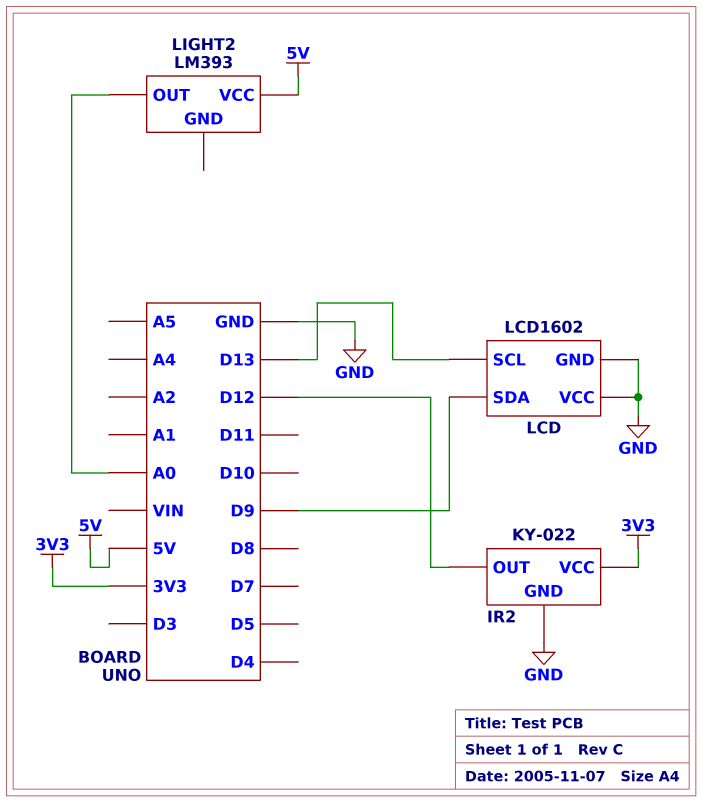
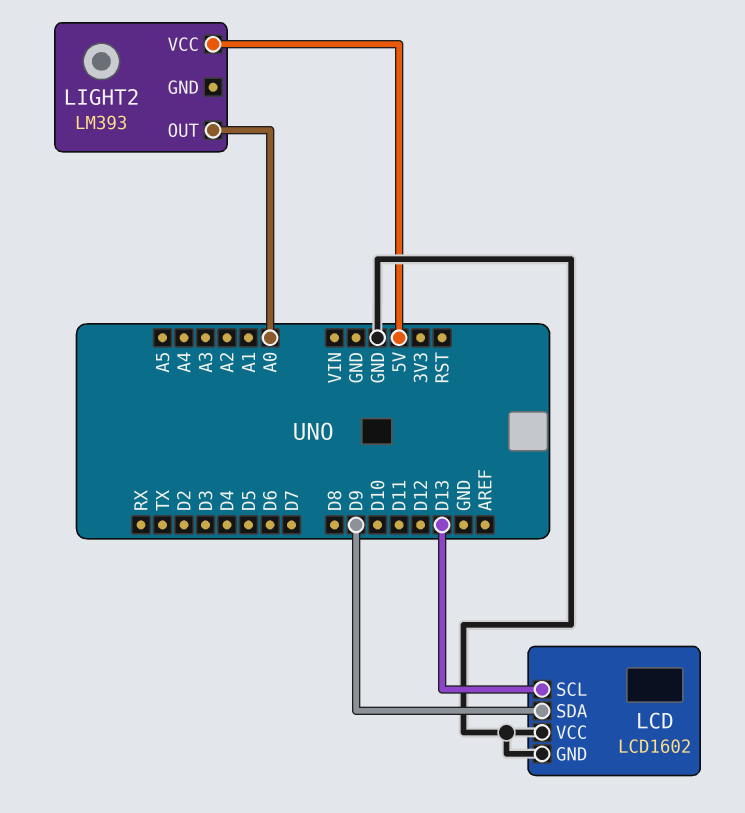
IR2: KY-022 -> none
IR2 pin GND: GND -> none
IR2 pin OUT: D12 -> none
IR2 pin VCC: 3V3 -> none

